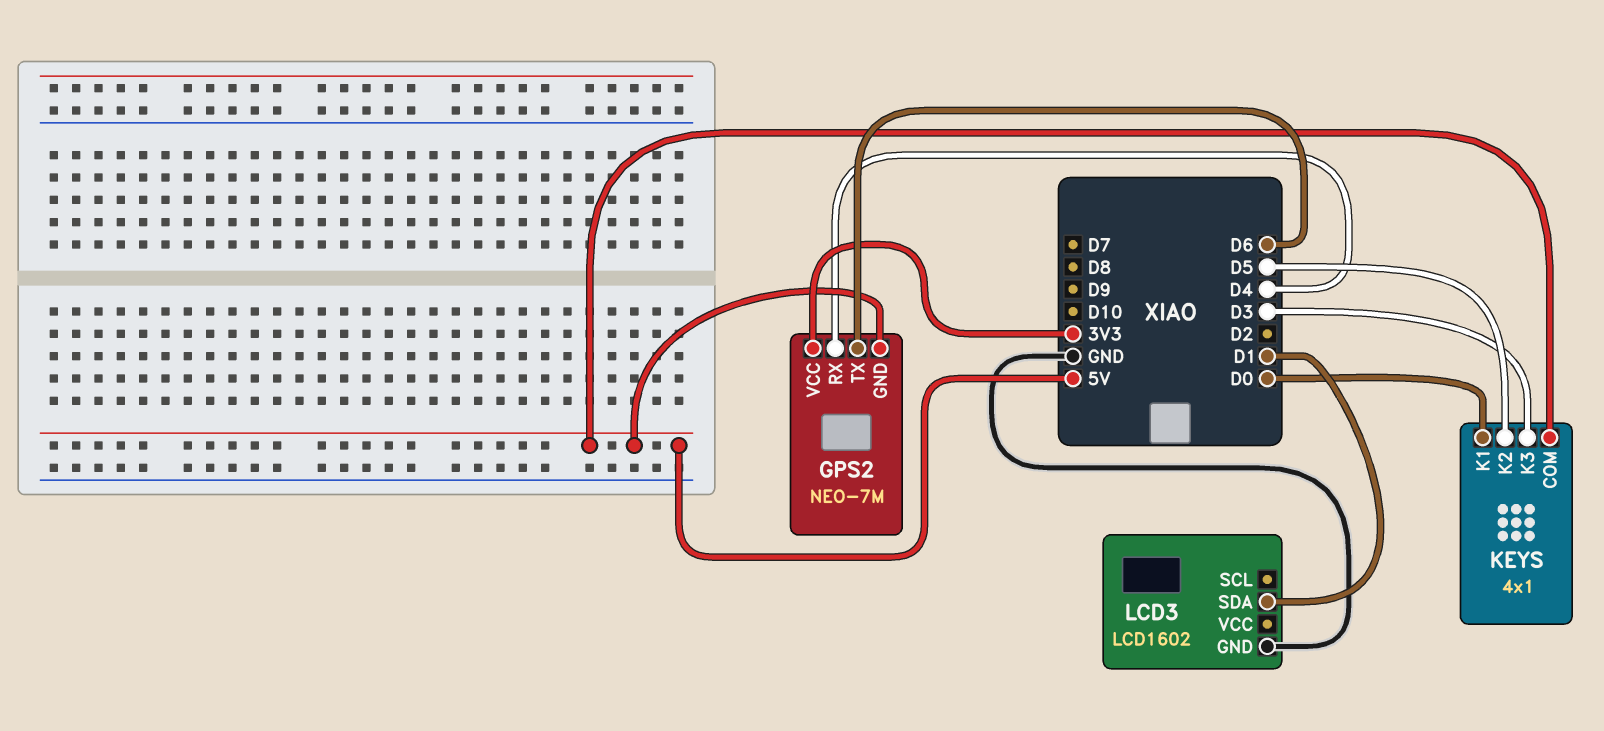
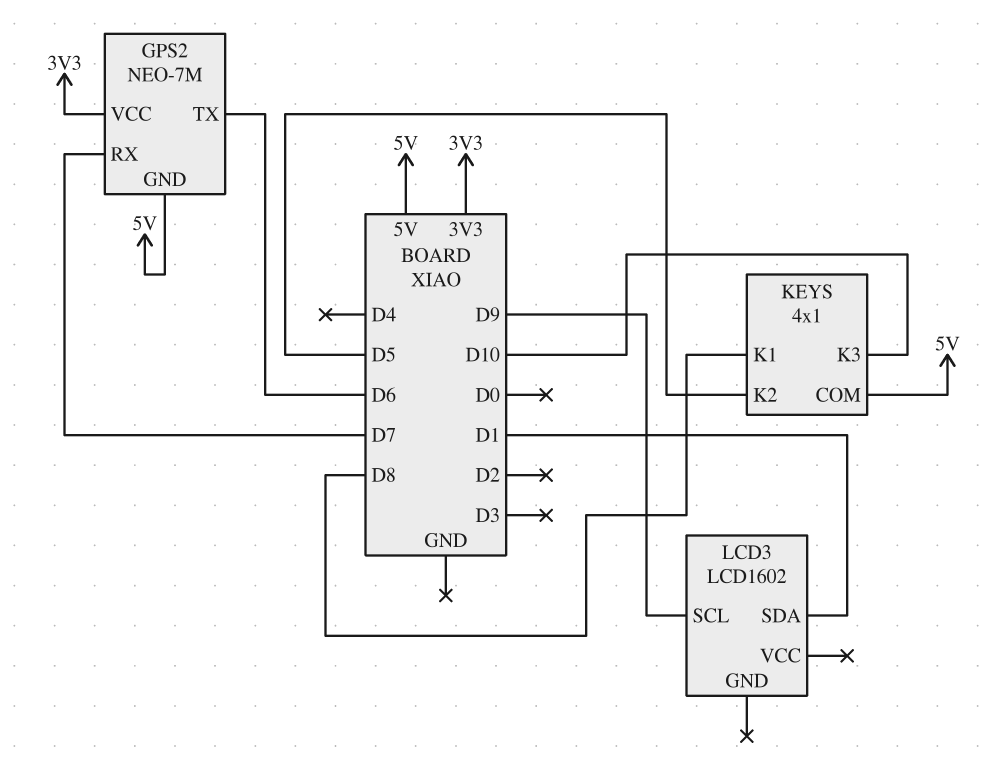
GPS2 pin RX: D4 -> D7
KEYS pin K1: D0 -> D8
KEYS pin K3: D3 -> D10
LCD3 pin GND: GND -> none
LCD3 pin SCL: none -> D9

